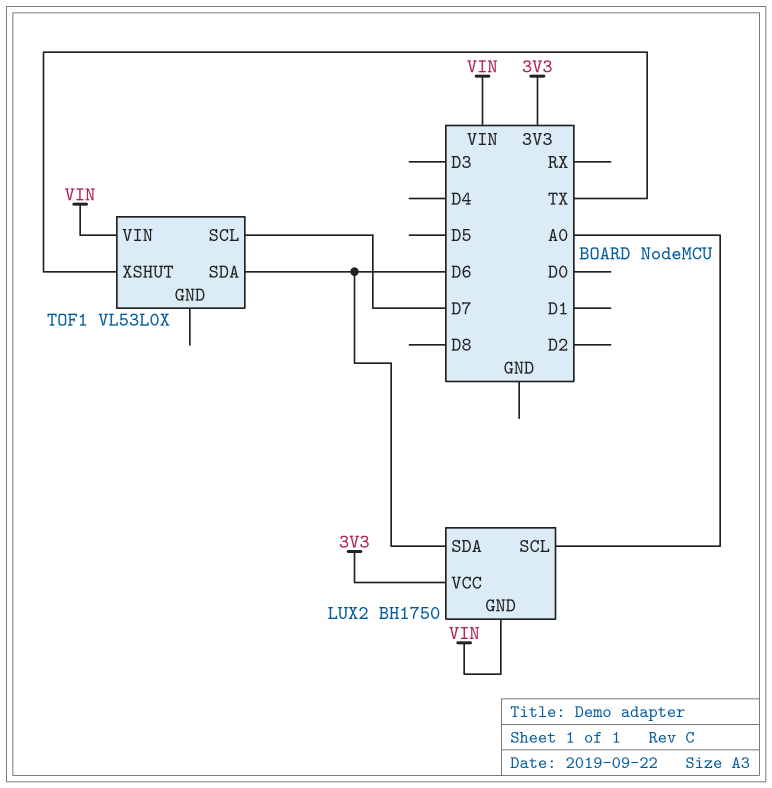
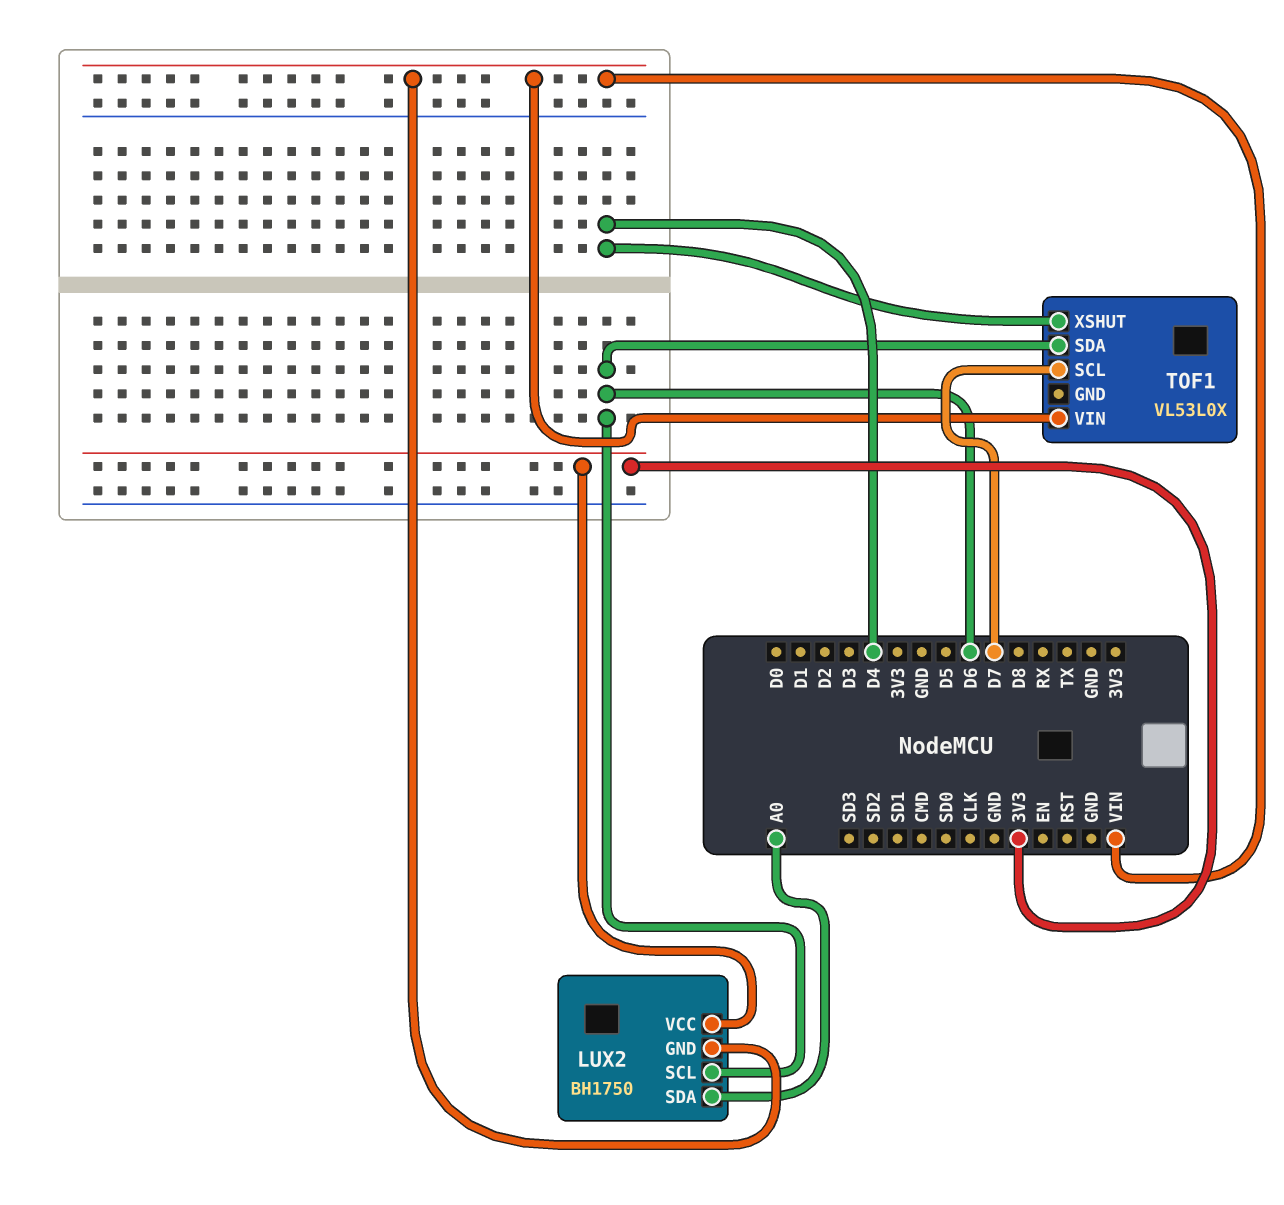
LUX2 pin SCL: A0 -> D6
LUX2 pin SDA: D6 -> A0
TOF1 pin XSHUT: TX -> D4

